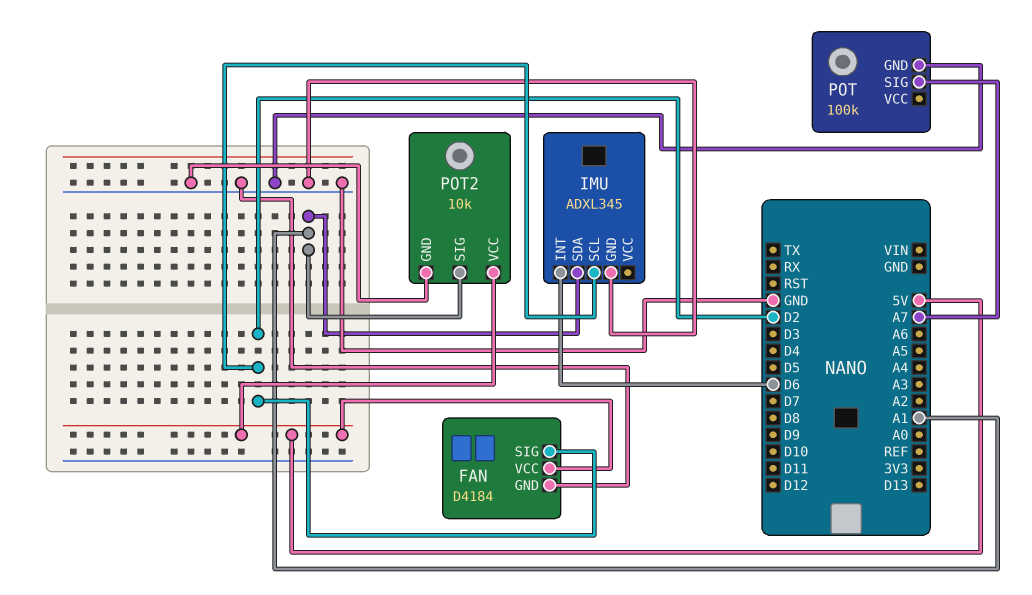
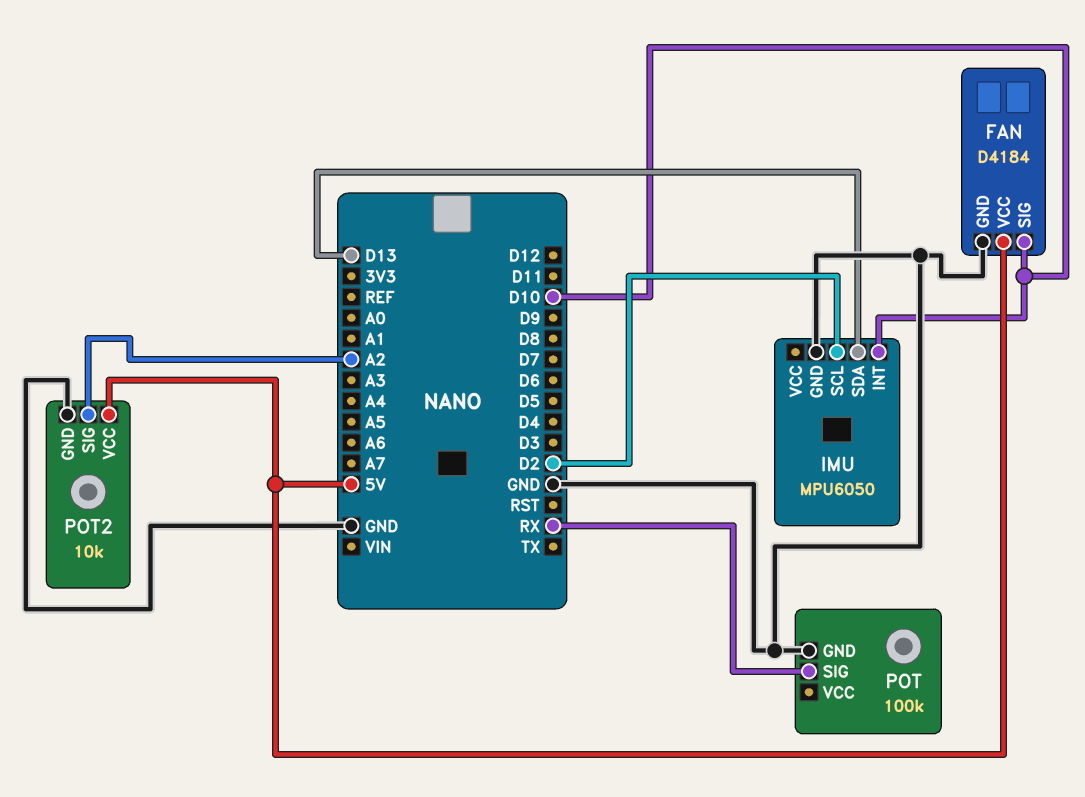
FAN pin SIG: D2 -> D10
IMU: ADXL345 -> MPU6050
IMU pin INT: D6 -> D10
IMU pin SDA: A1 -> D13
POT pin SIG: A7 -> RX
POT2 pin SIG: A1 -> A2

